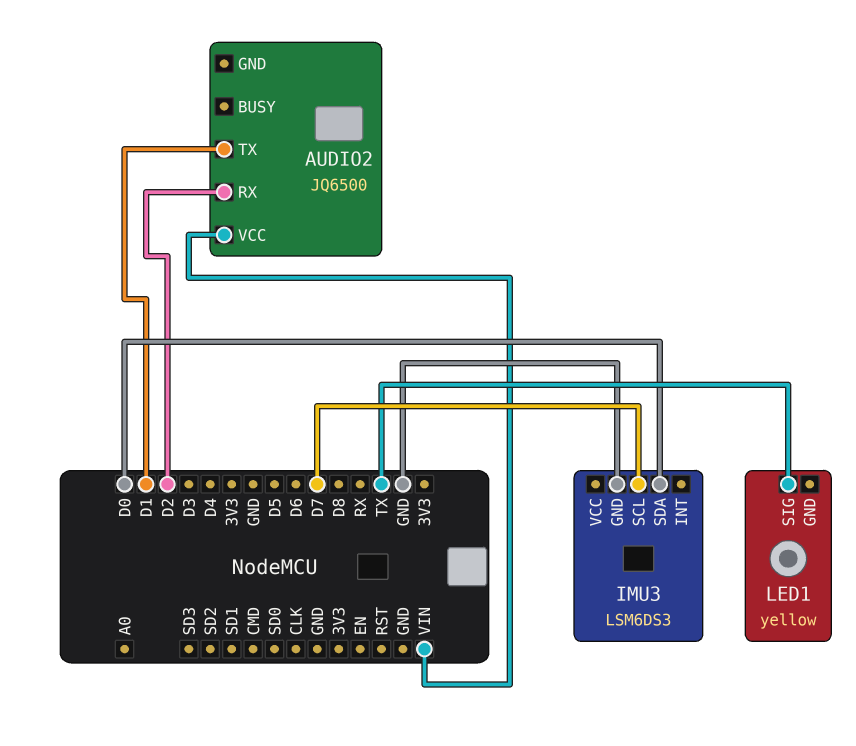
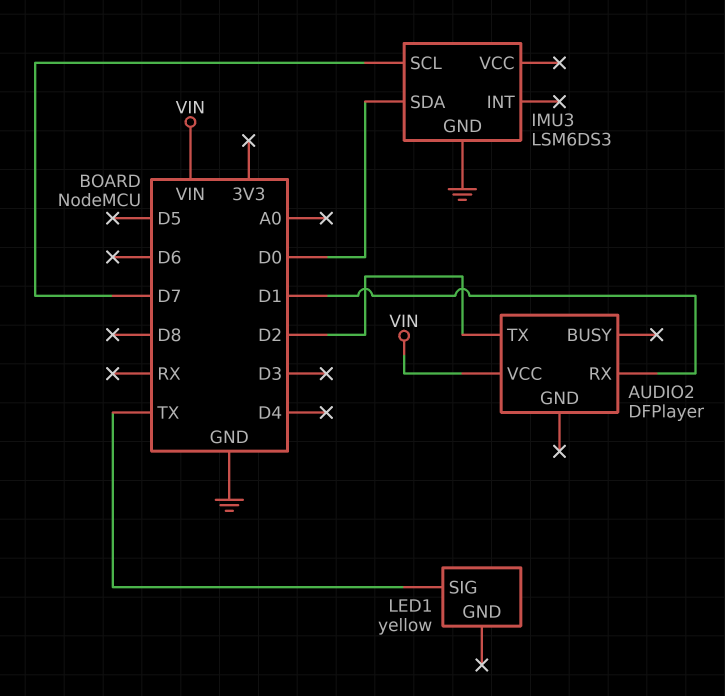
AUDIO2: JQ6500 -> DFPlayer
AUDIO2 pin RX: D2 -> D1
AUDIO2 pin TX: D1 -> D2

